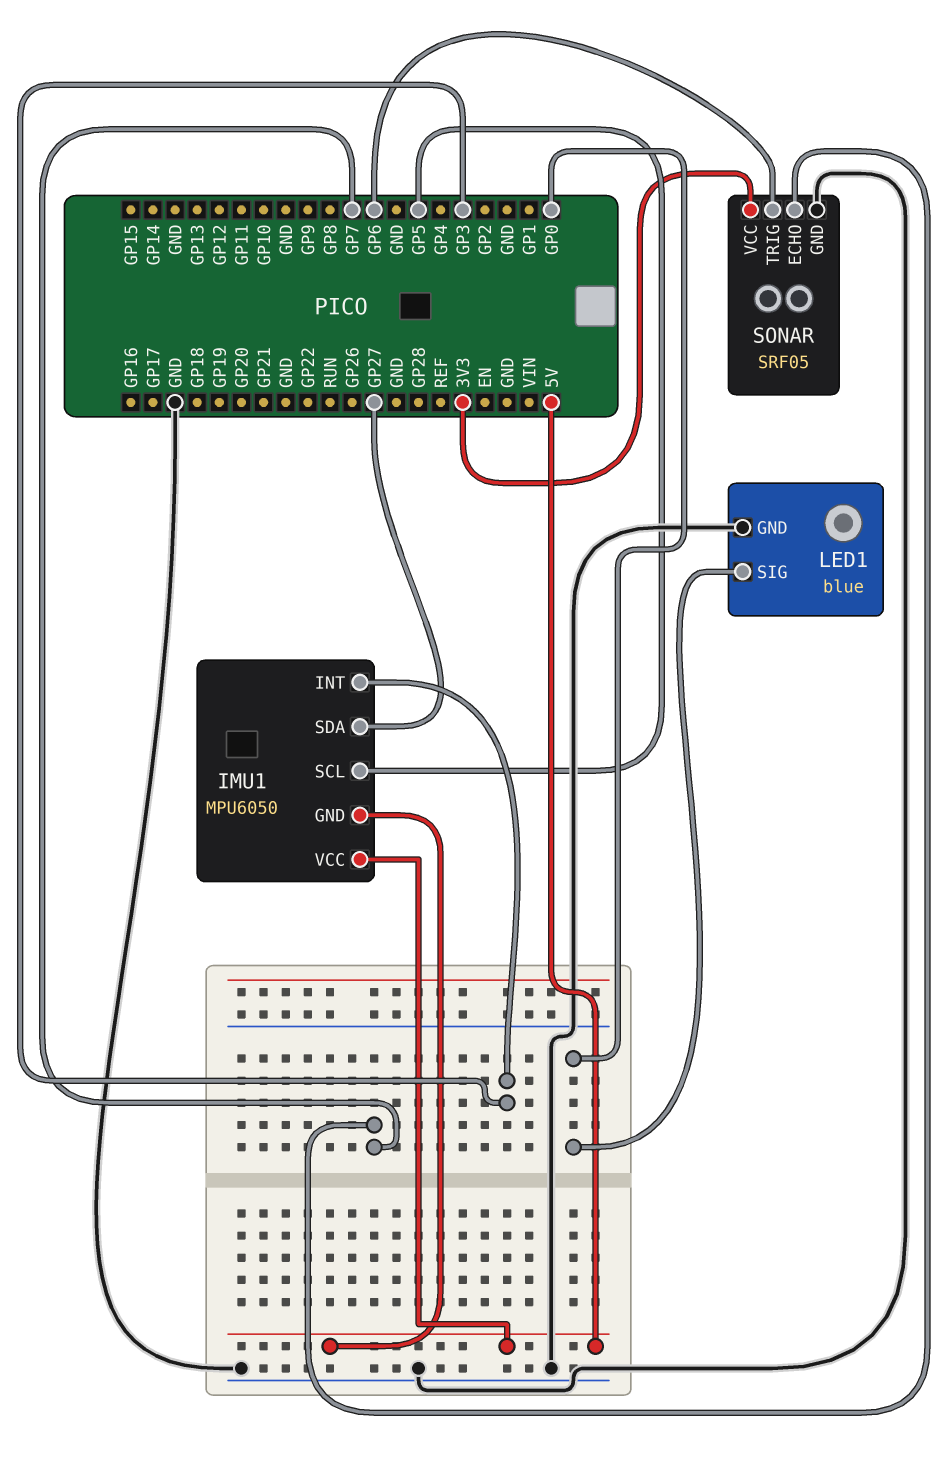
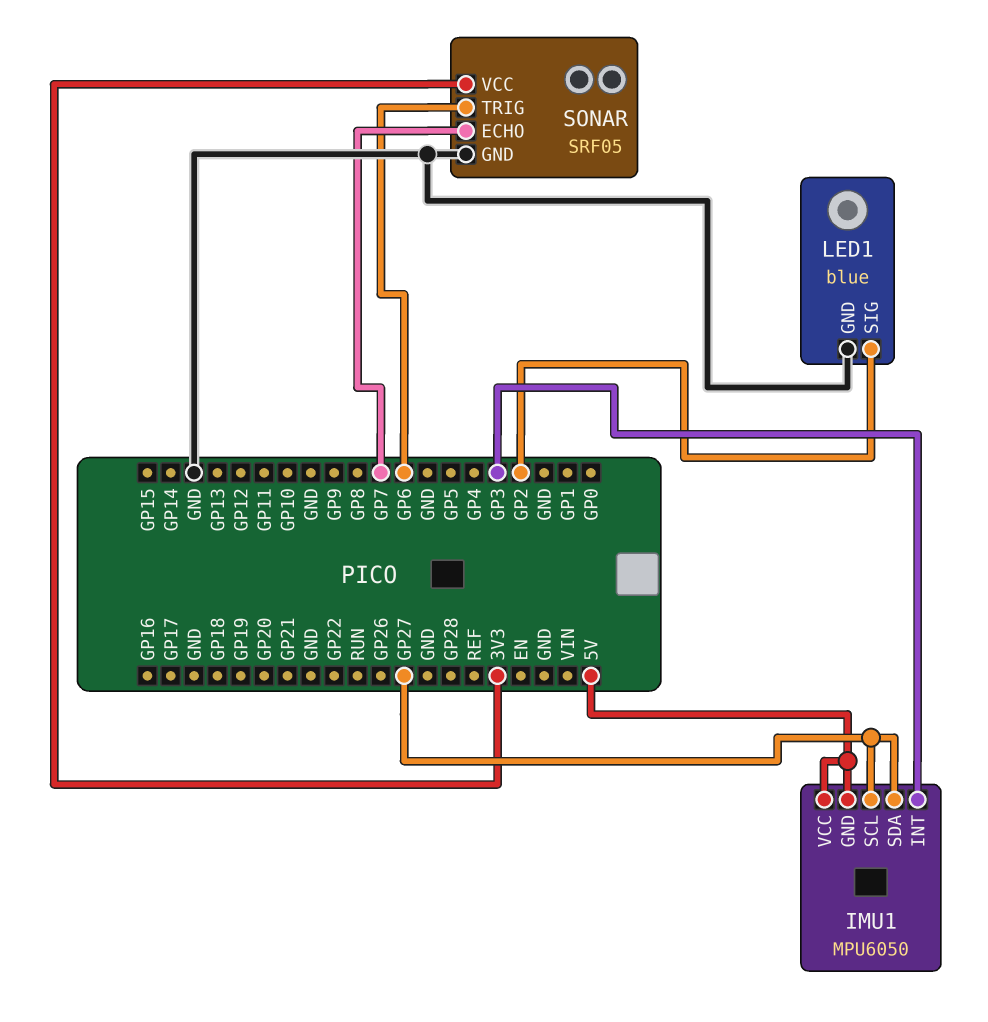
IMU1 pin SCL: GP5 -> GP27
LED1 pin SIG: GP0 -> GP2

